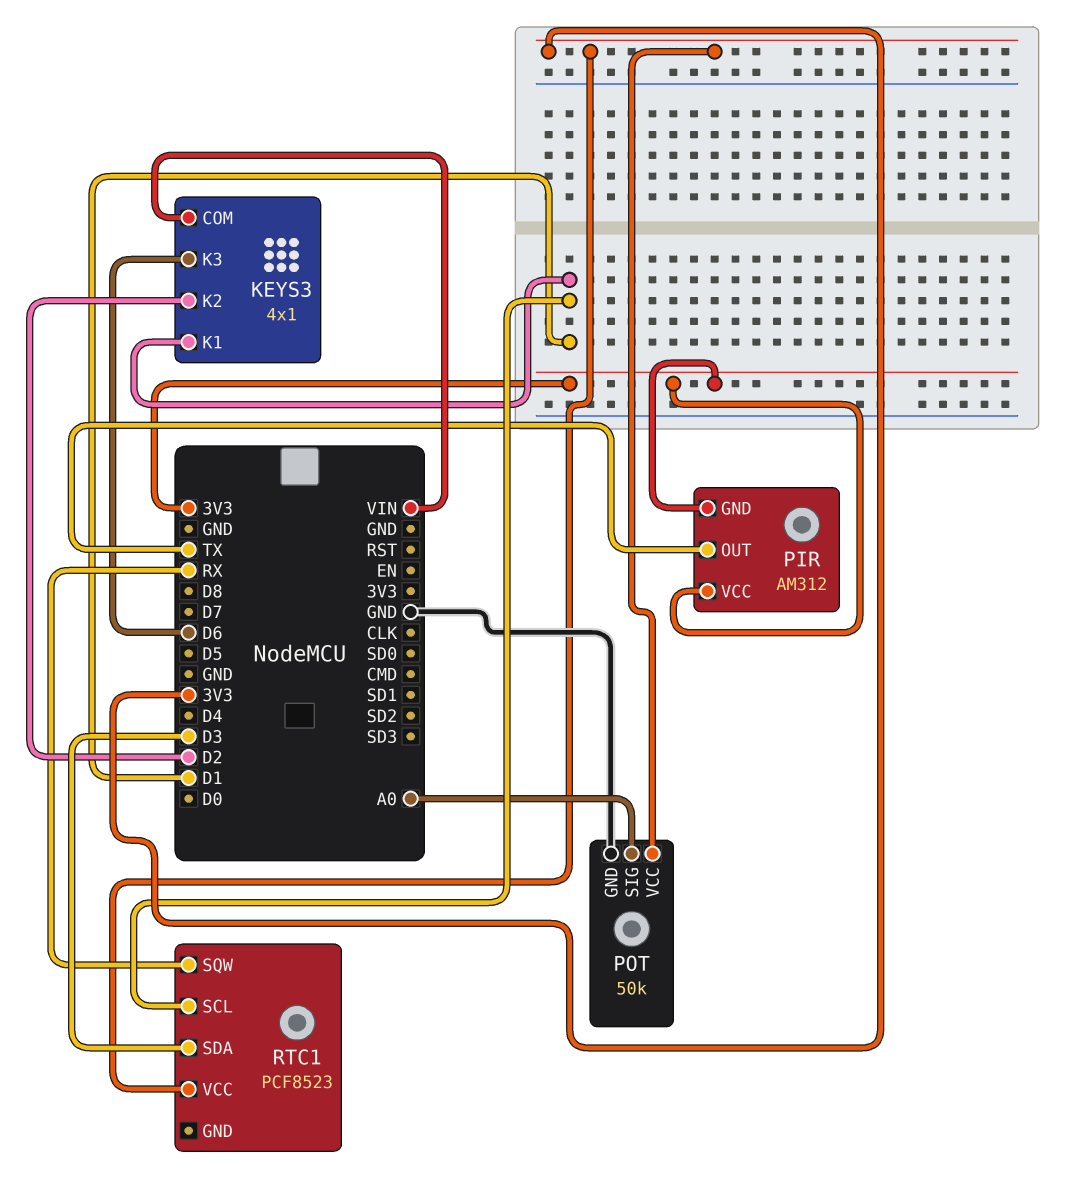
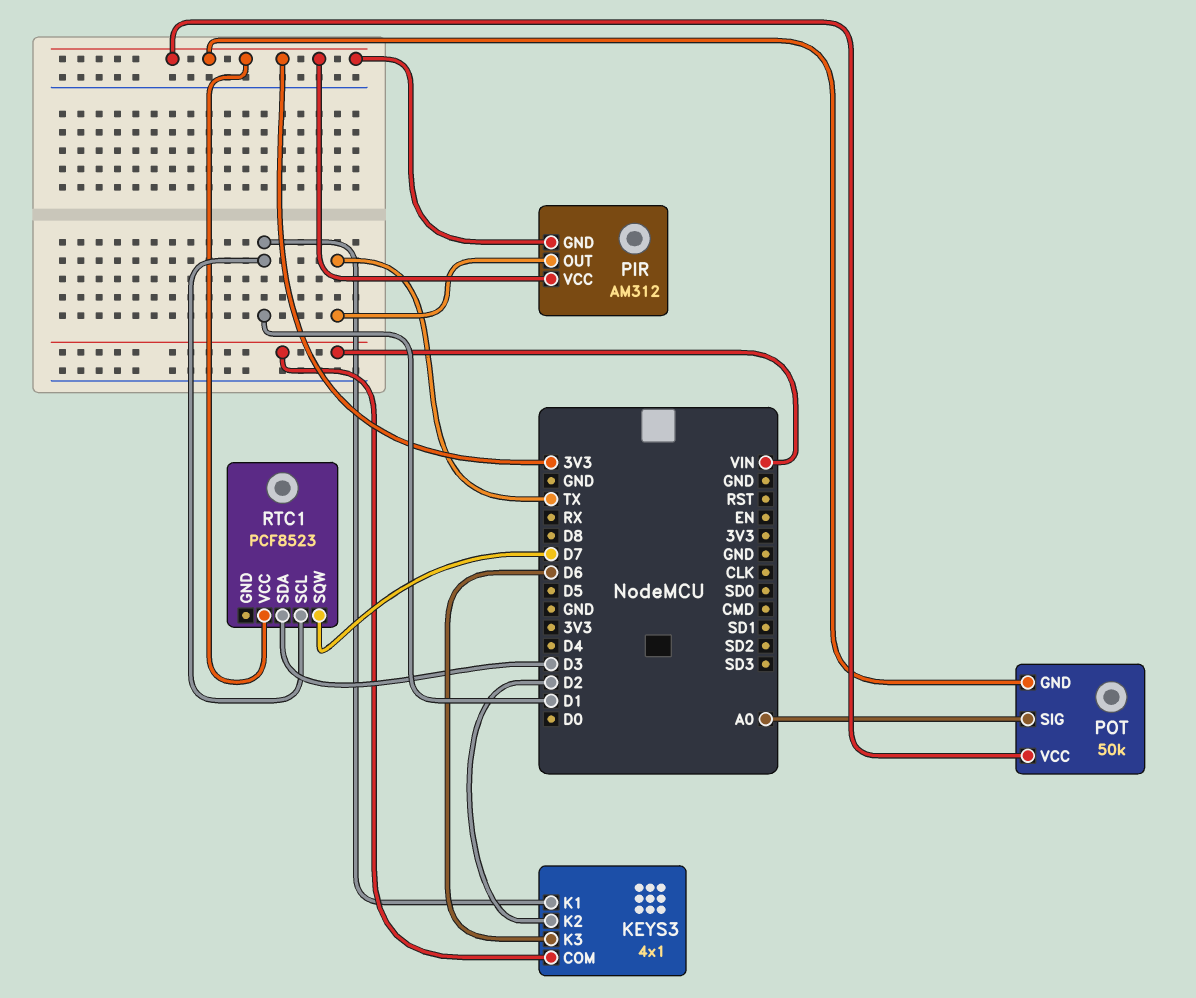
POT pin GND: GND -> 3V3
RTC1 pin SQW: RX -> D7

